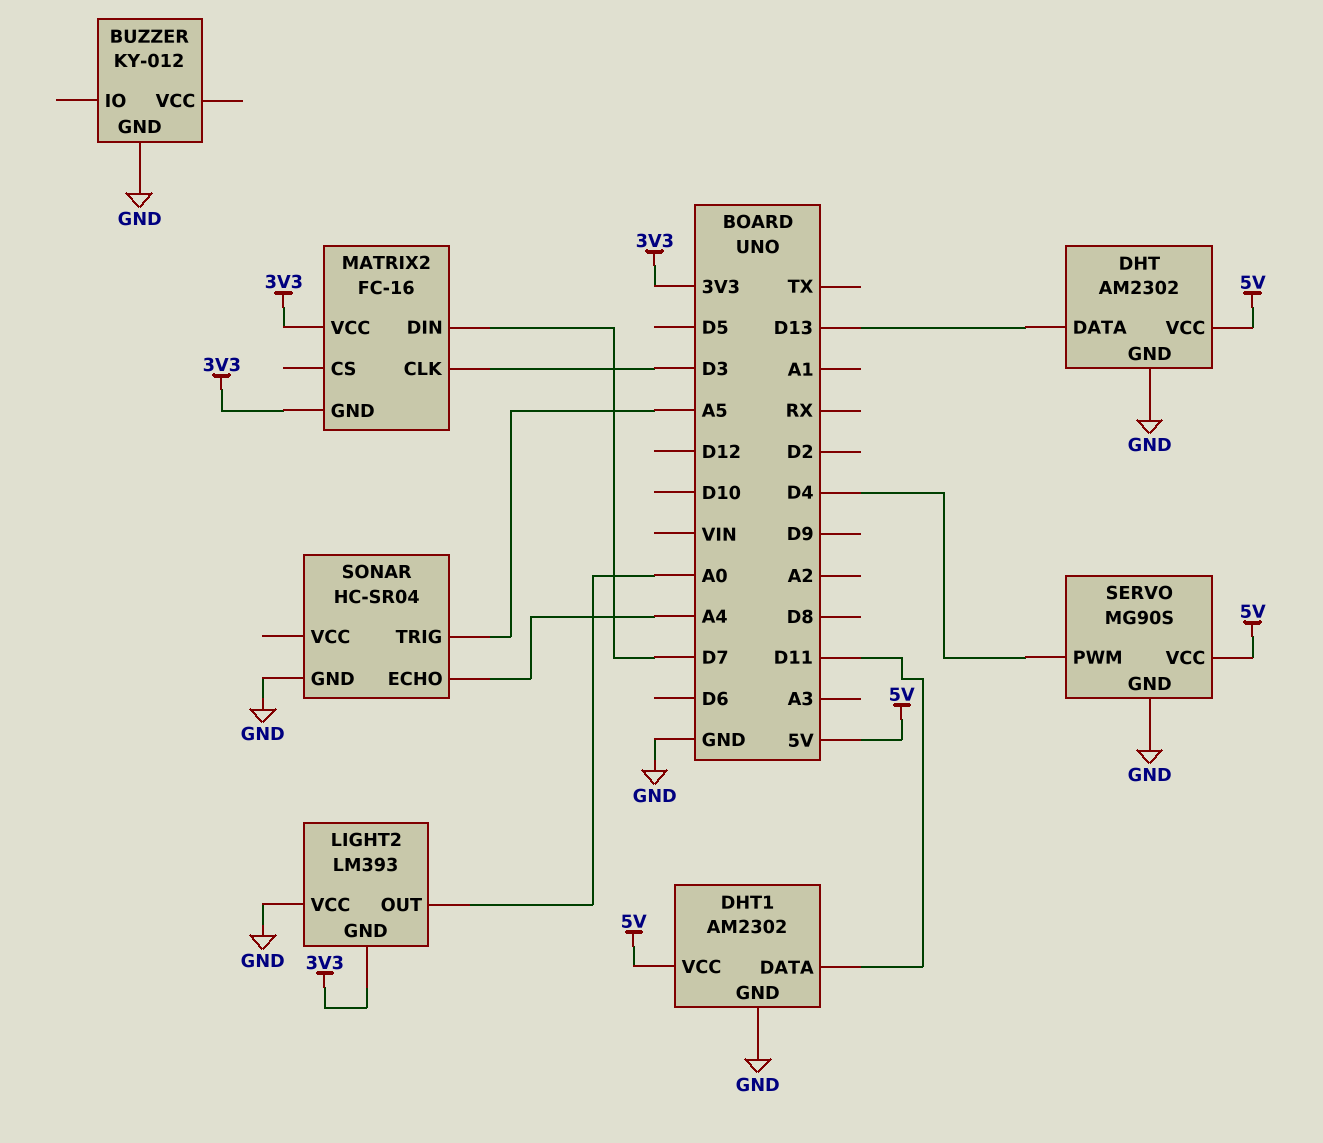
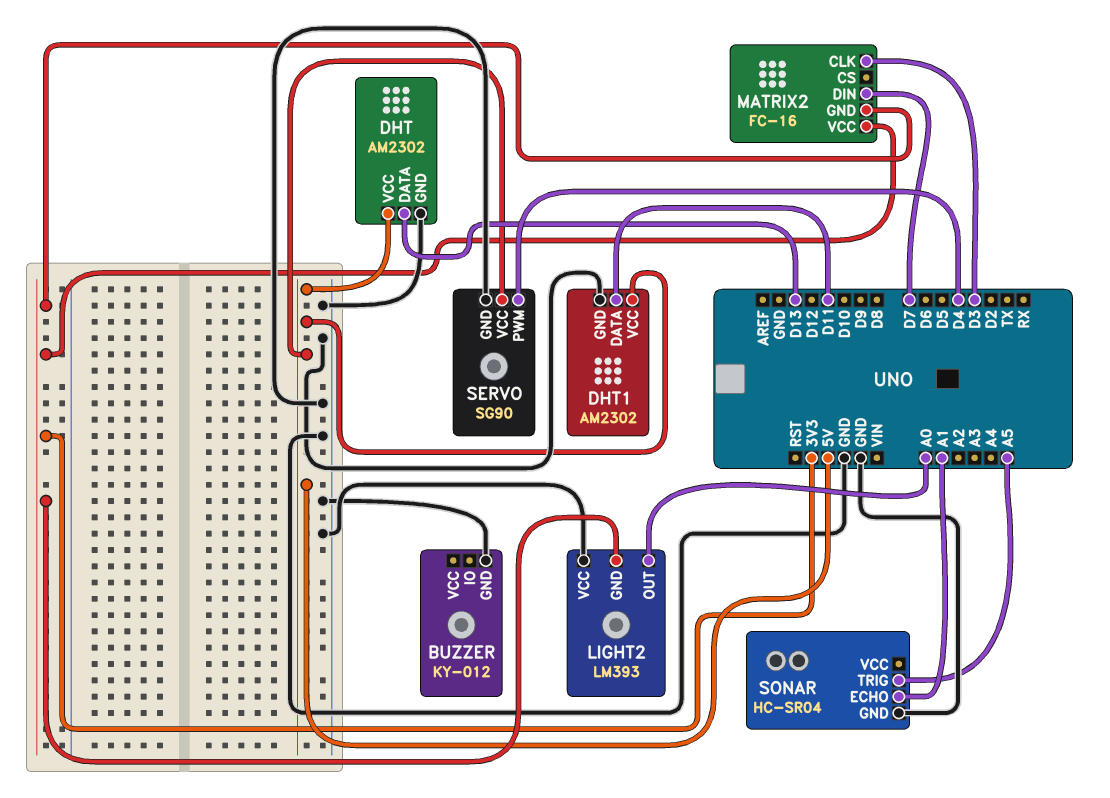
SERVO: MG90S -> SG90
SONAR pin ECHO: A4 -> A1

